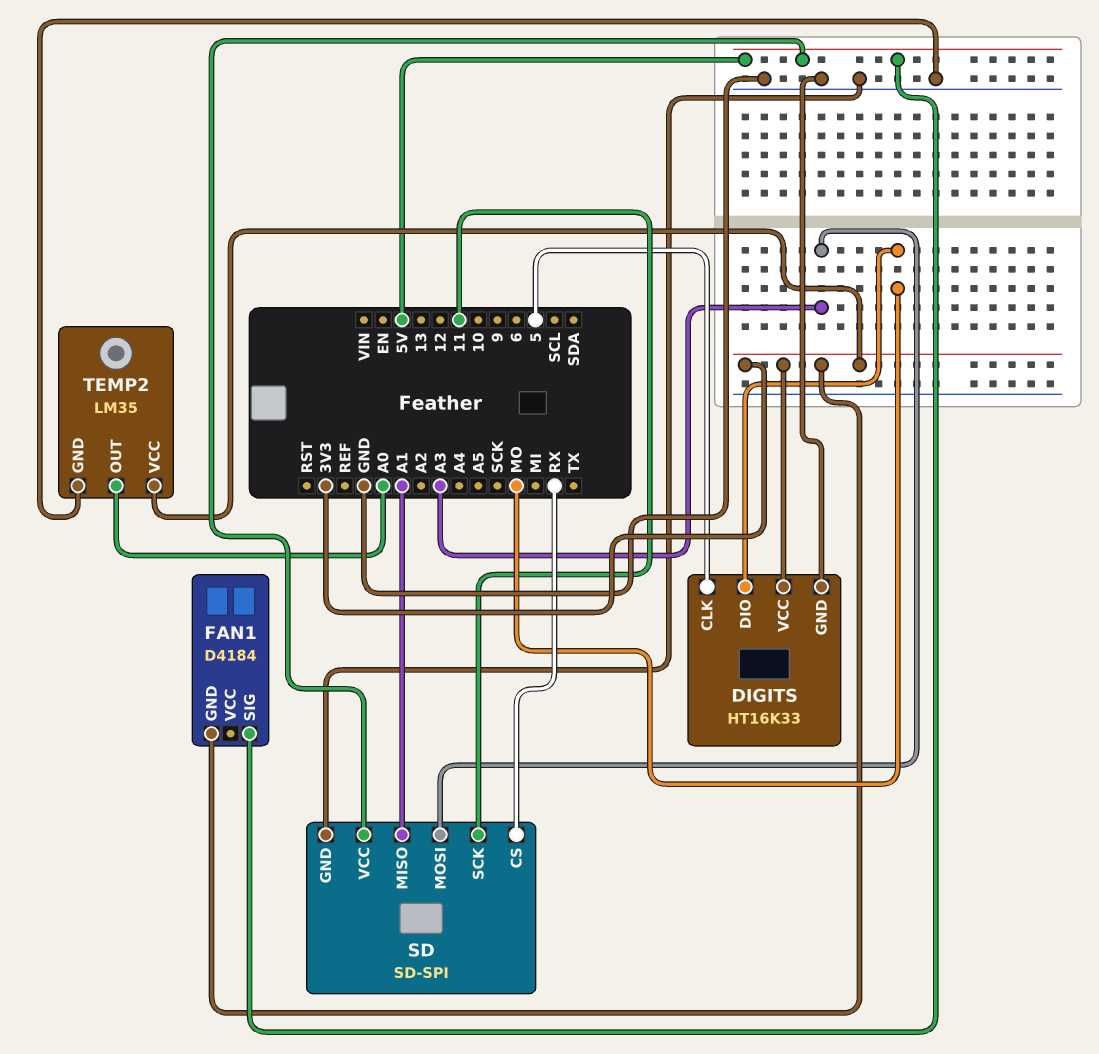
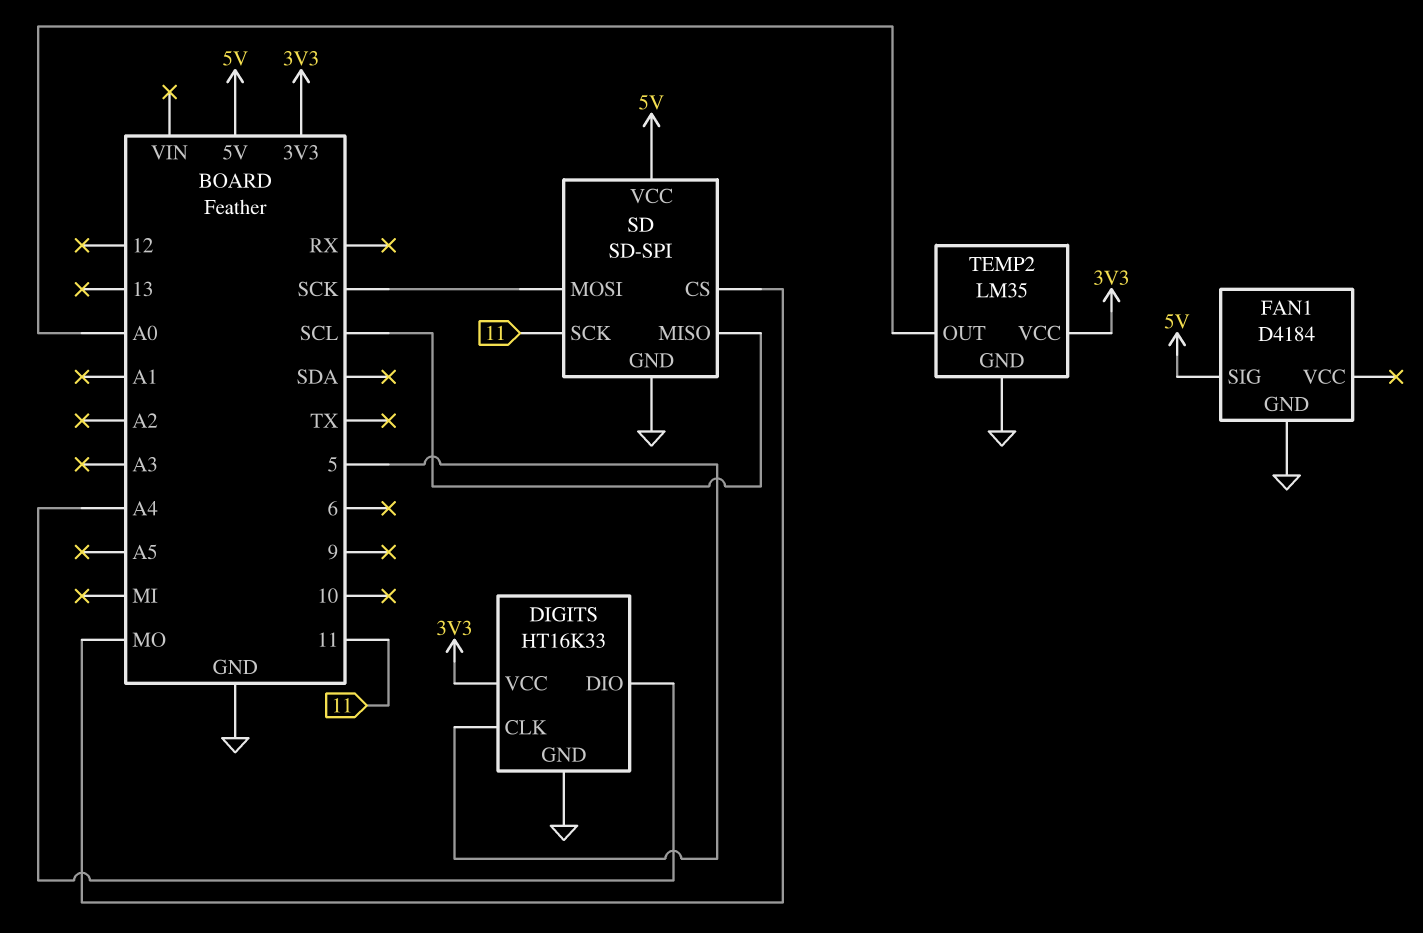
DIGITS pin DIO: MO -> A4
FAN1 pin GND: 3V3 -> GND
SD pin CS: RX -> MO
SD pin MISO: A1 -> SCL
SD pin MOSI: A3 -> SCK

